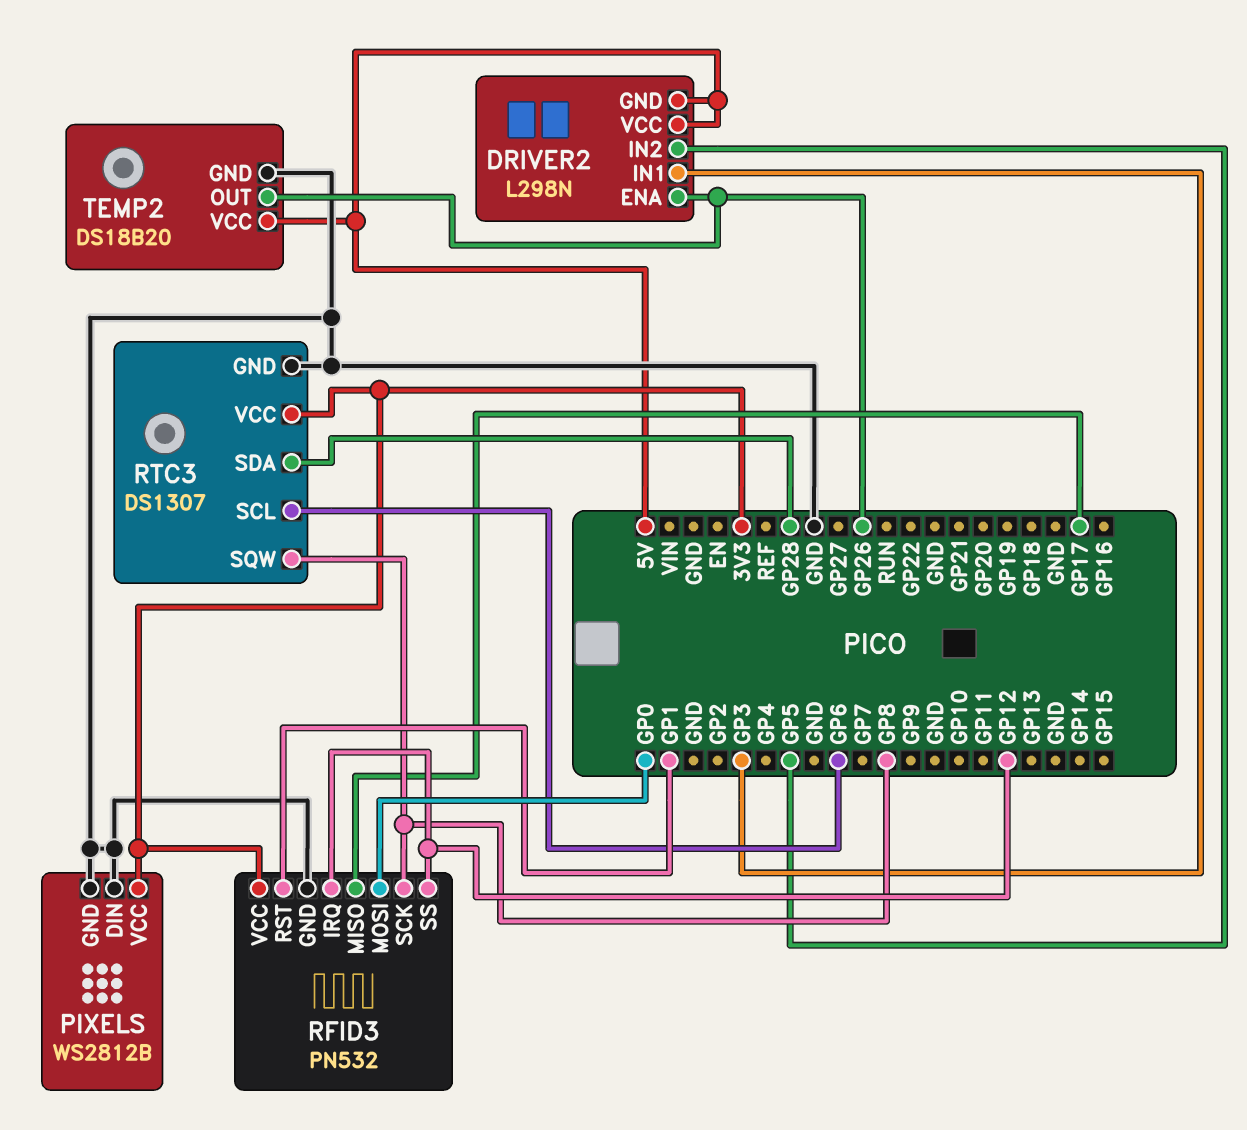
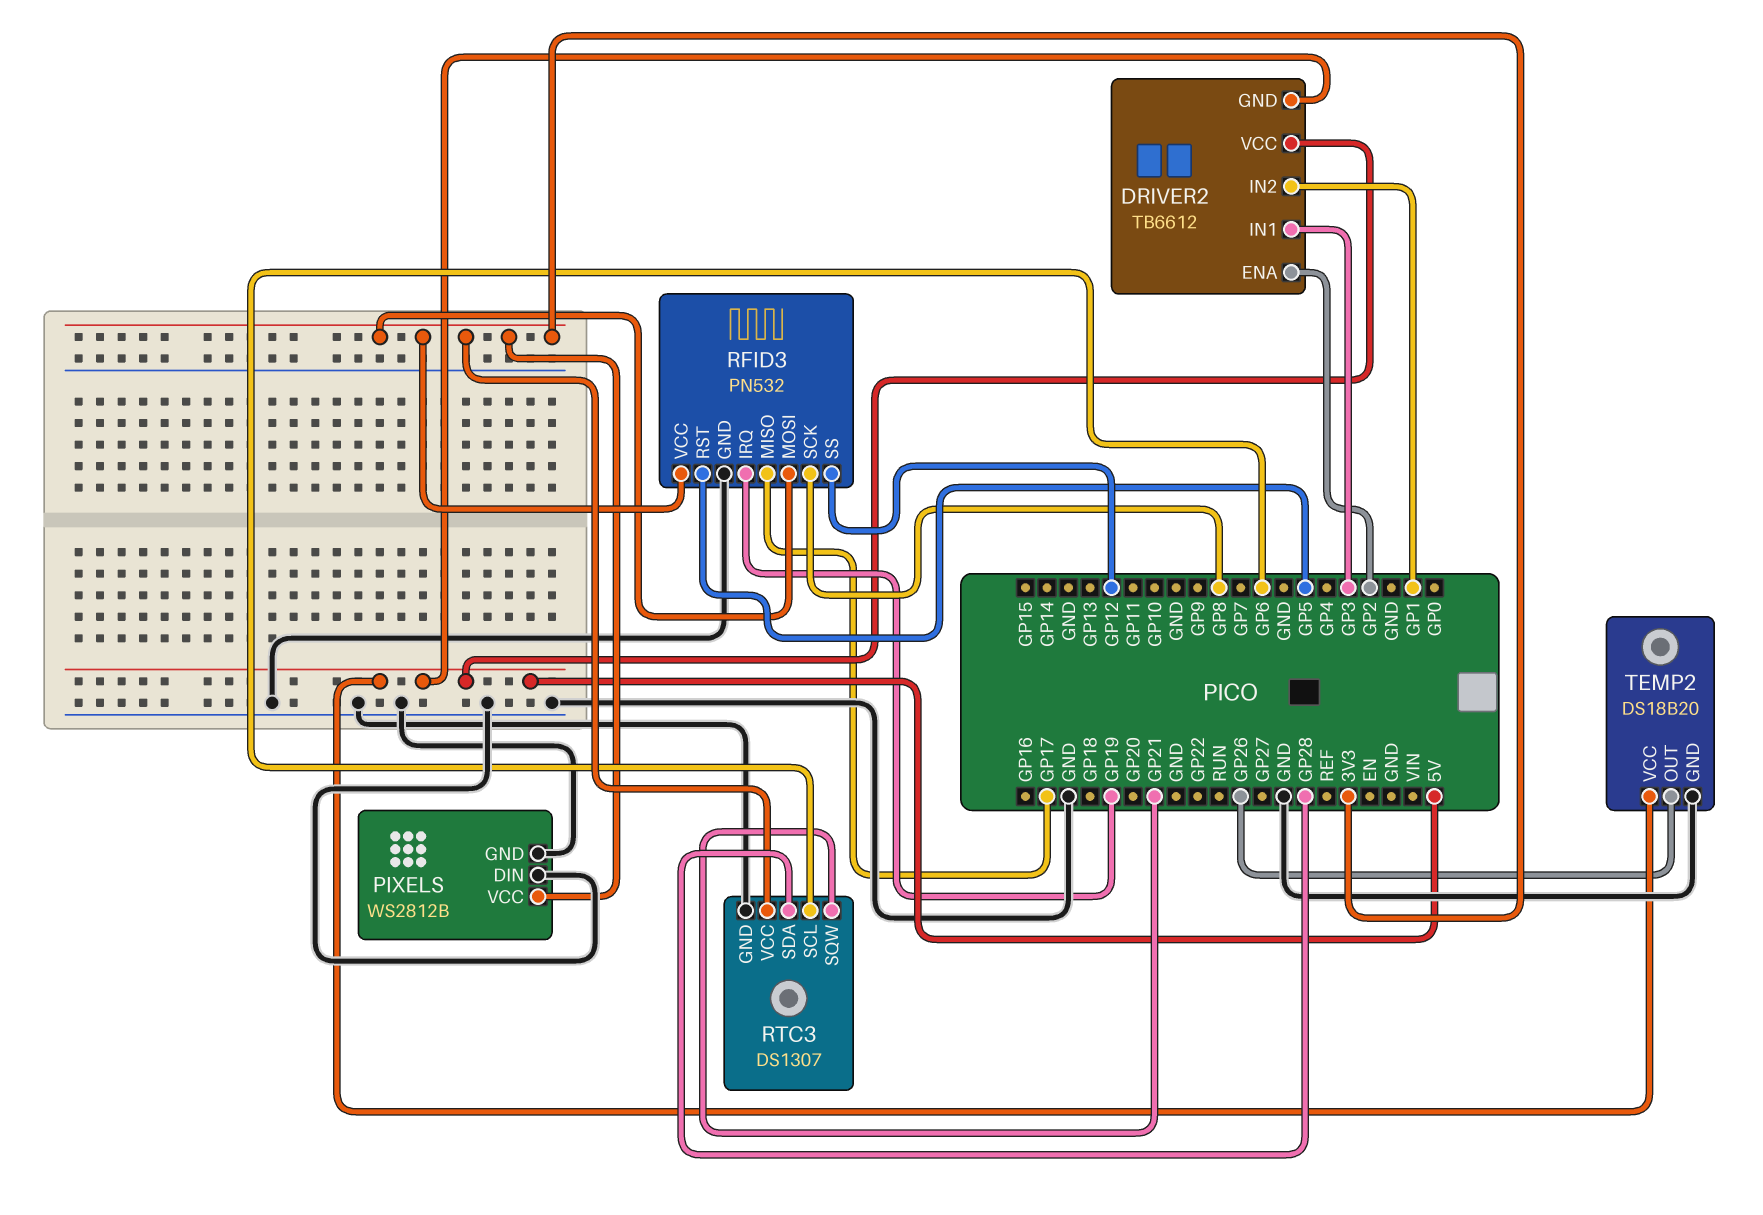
DRIVER2: L298N -> TB6612
DRIVER2 pin ENA: GP26 -> GP2
DRIVER2 pin IN2: GP5 -> GP1
RFID3 pin IRQ: GP12 -> GP19
RFID3 pin MOSI: GP0 -> 3V3
RFID3 pin RST: GP1 -> GP5
RTC3 pin SQW: GP8 -> GP21

